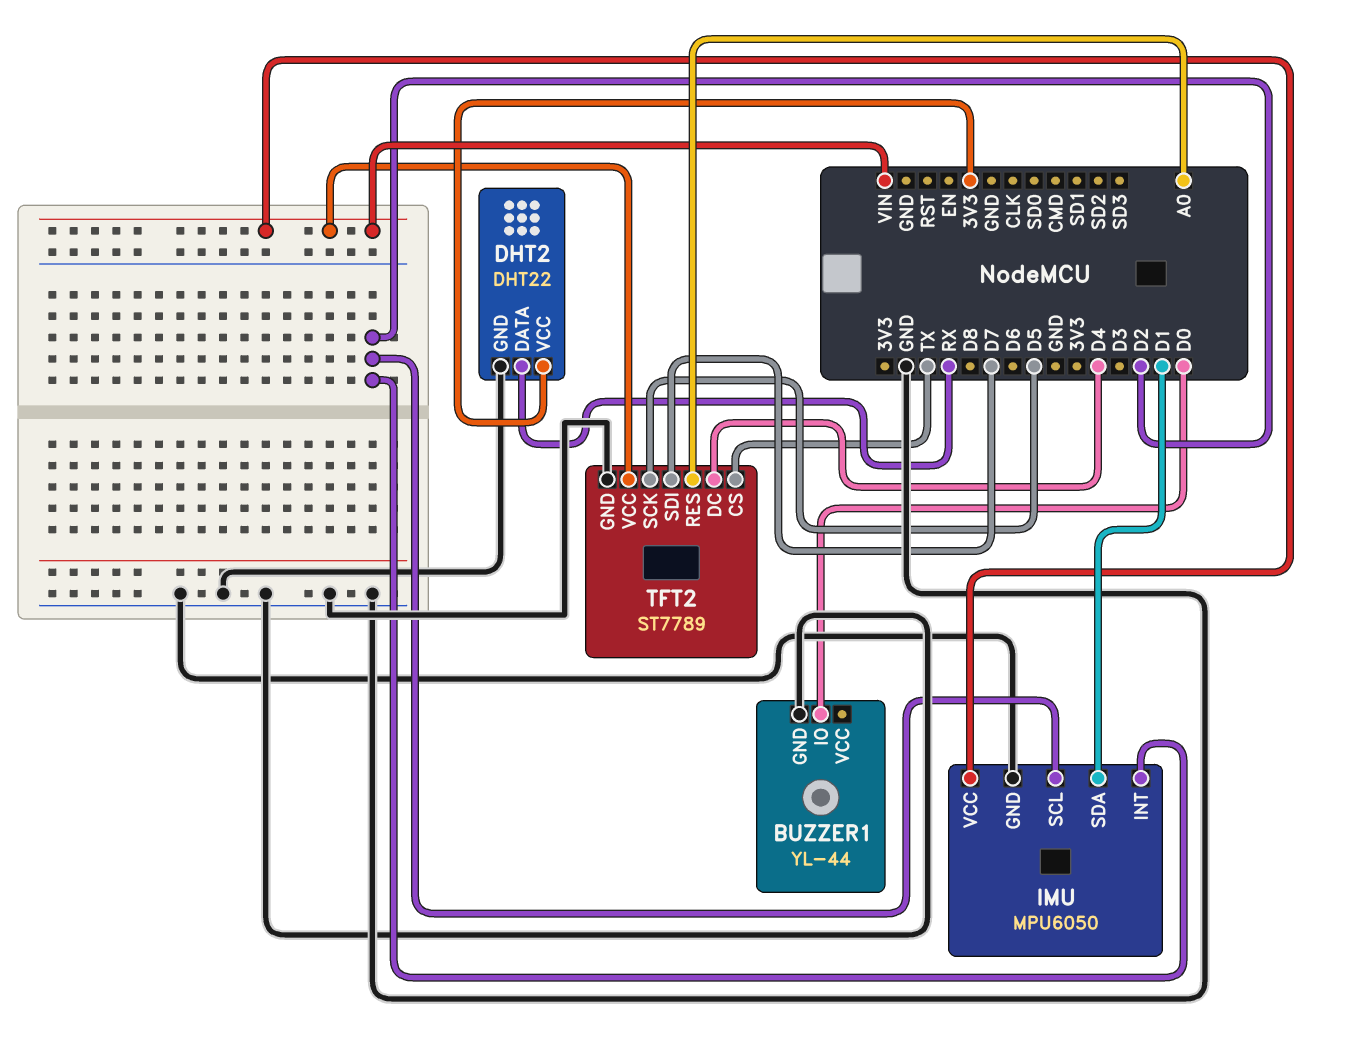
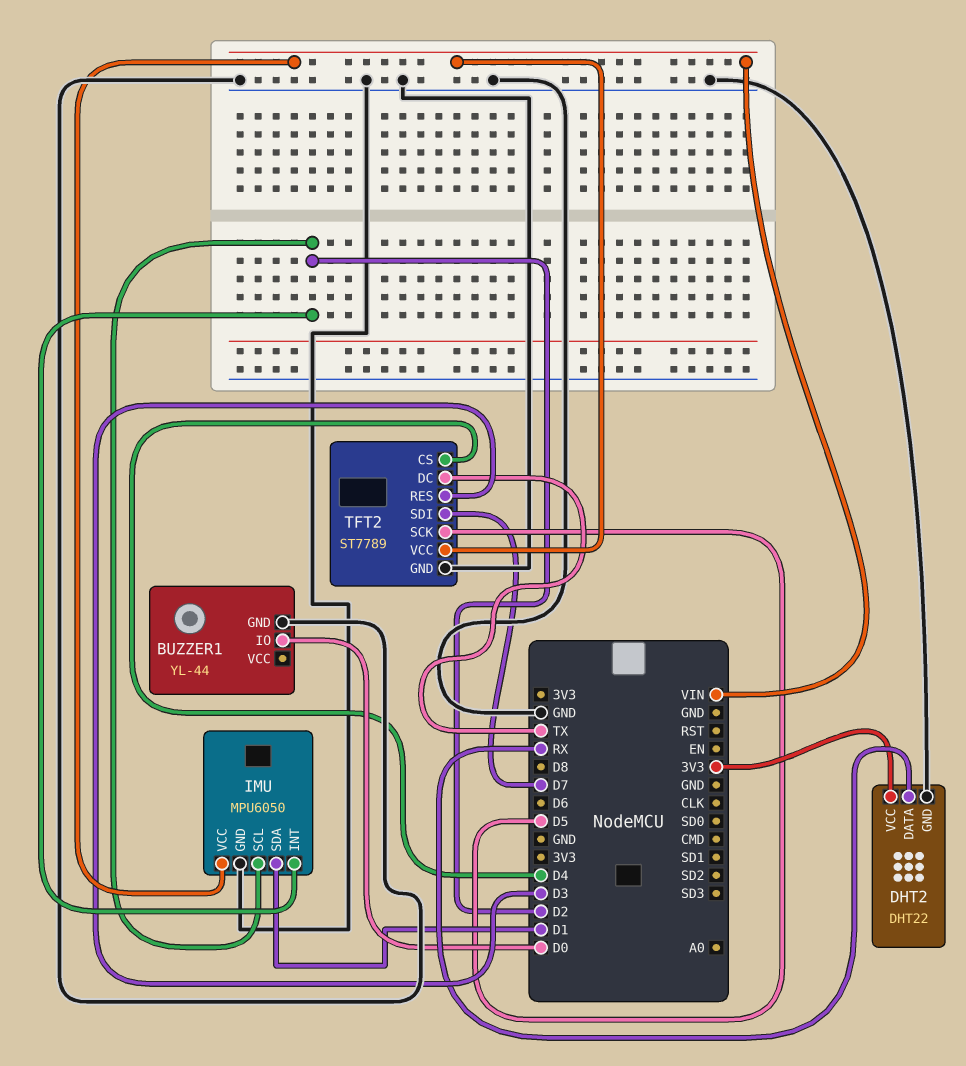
TFT2 pin CS: TX -> D4
TFT2 pin DC: D4 -> TX
TFT2 pin RES: A0 -> D3

